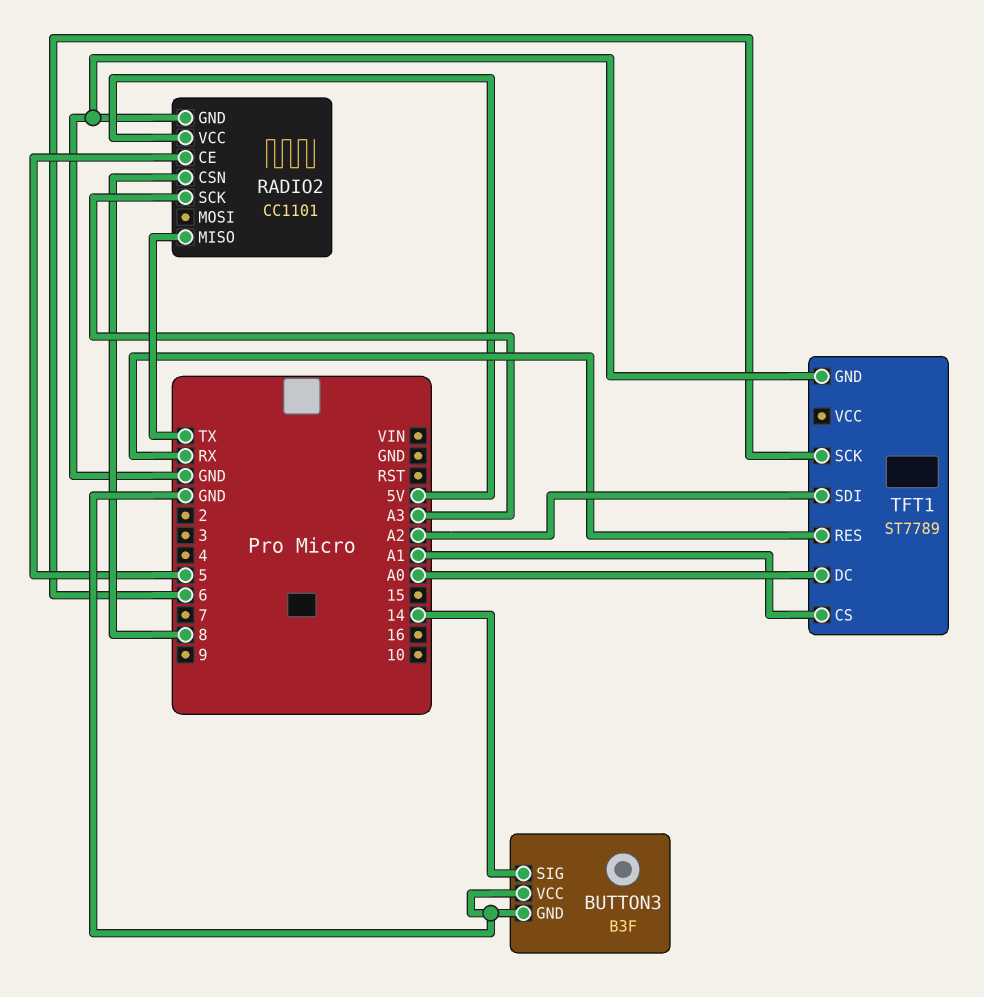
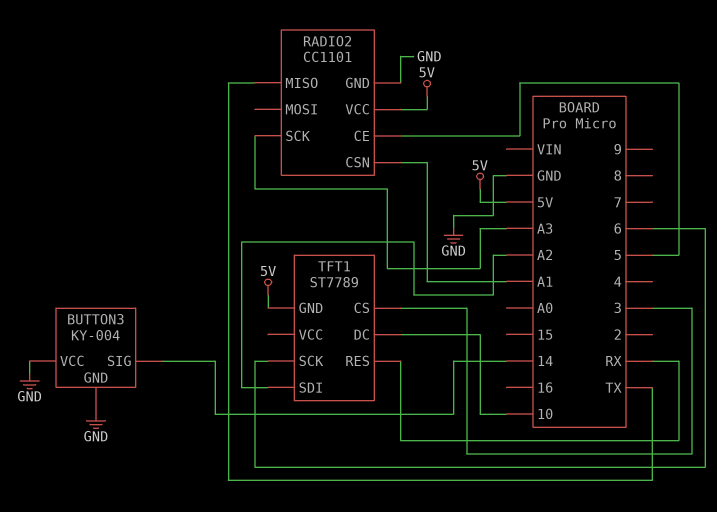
BUTTON3: B3F -> KY-004
RADIO2 pin CSN: 8 -> A1
TFT1 pin CS: A1 -> 3
TFT1 pin DC: A0 -> 10
TFT1 pin GND: GND -> 5V

